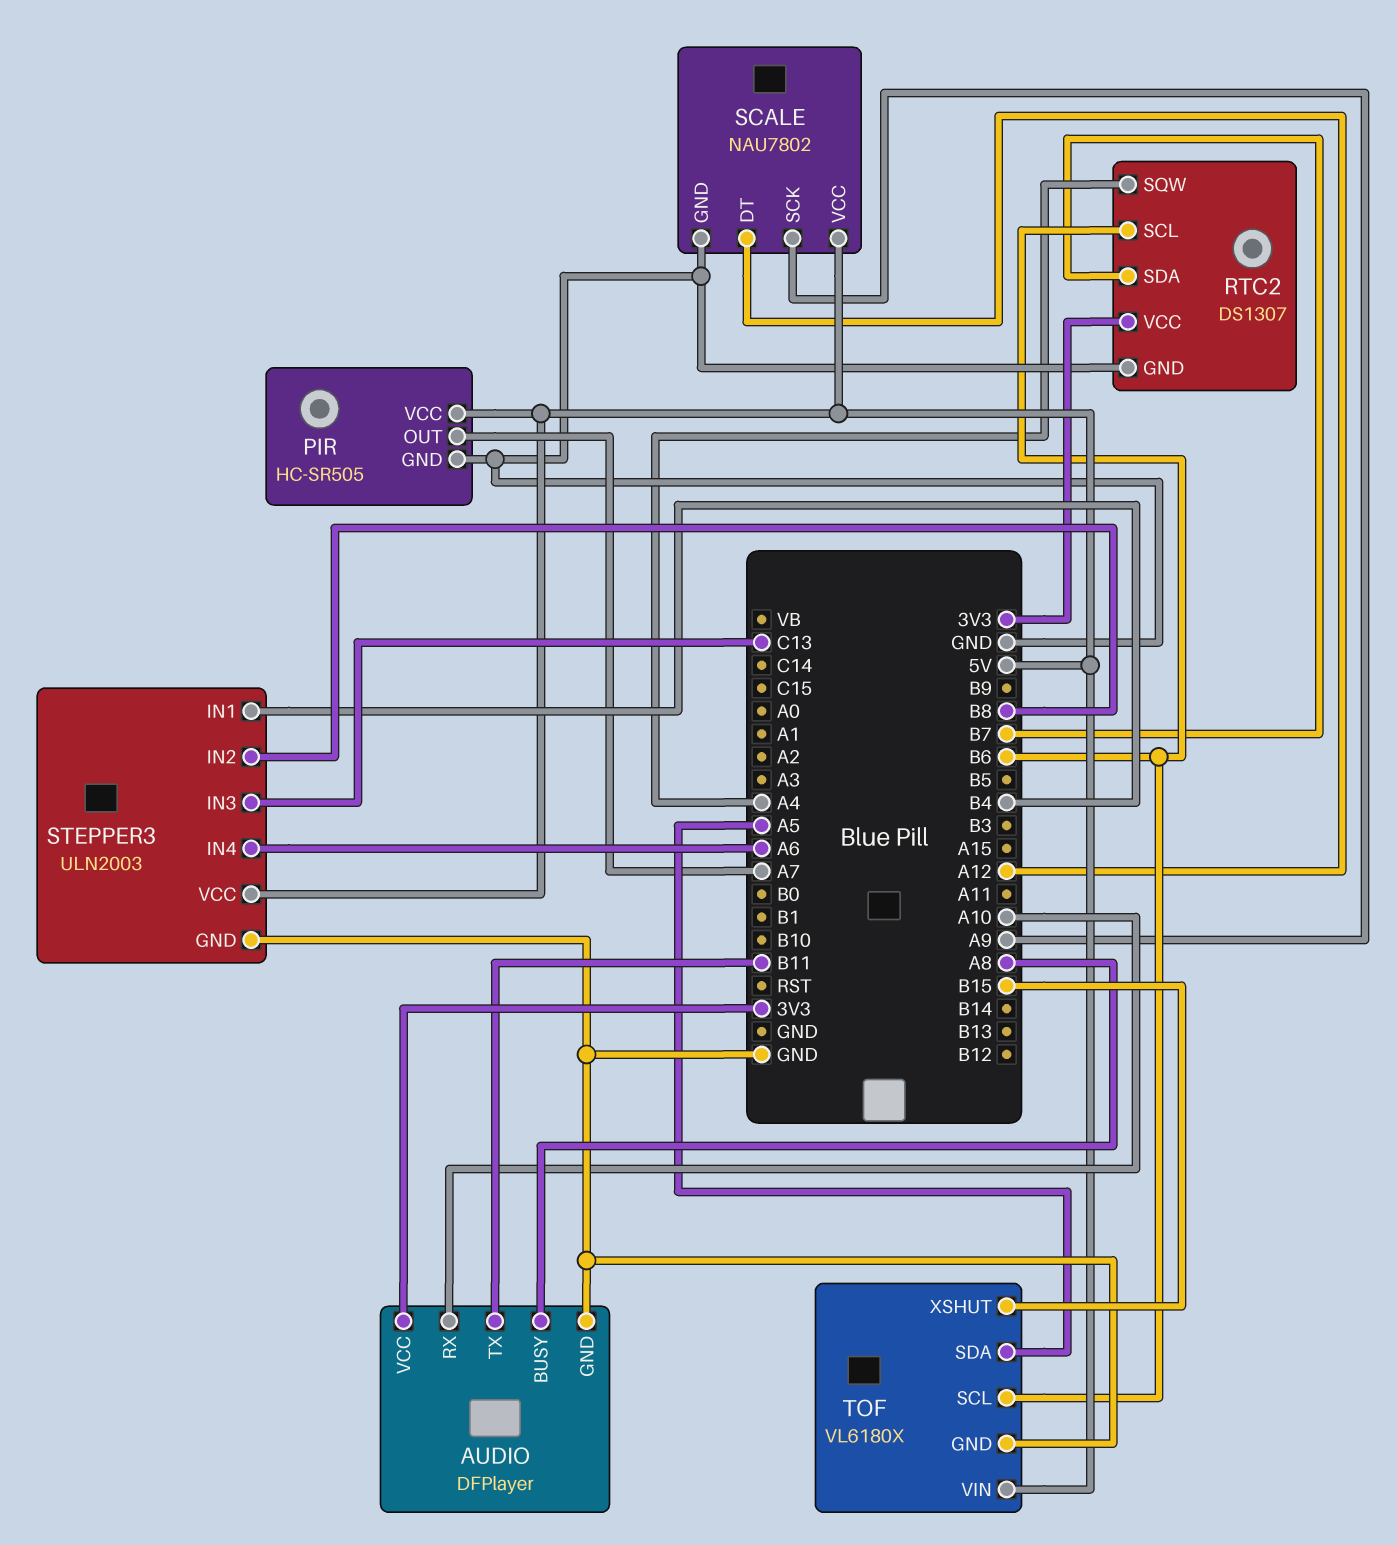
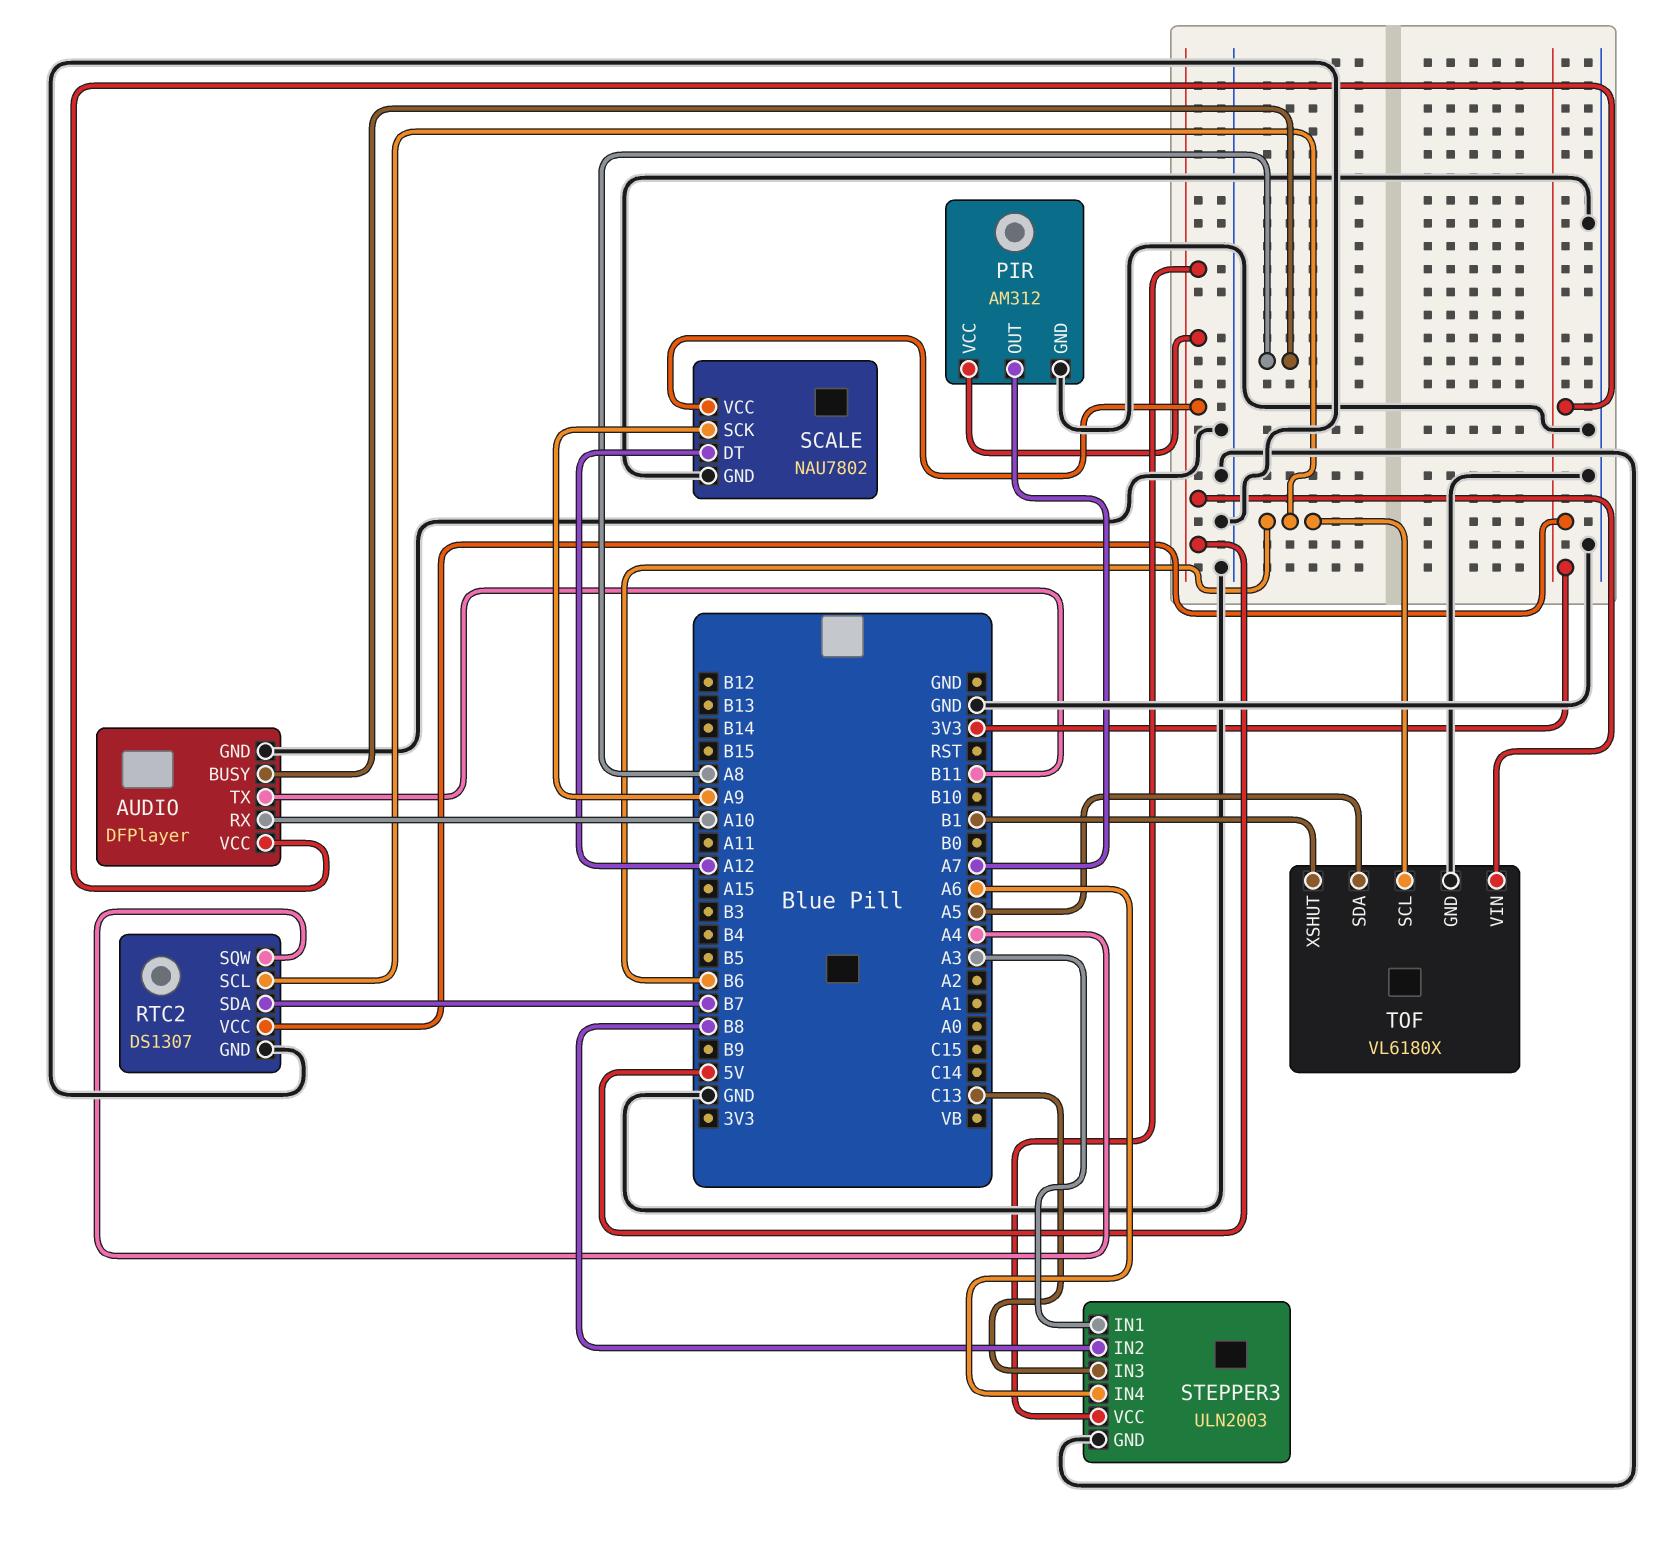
PIR: HC-SR505 -> AM312
STEPPER3 pin IN1: B4 -> A3
TOF pin XSHUT: B15 -> B1

